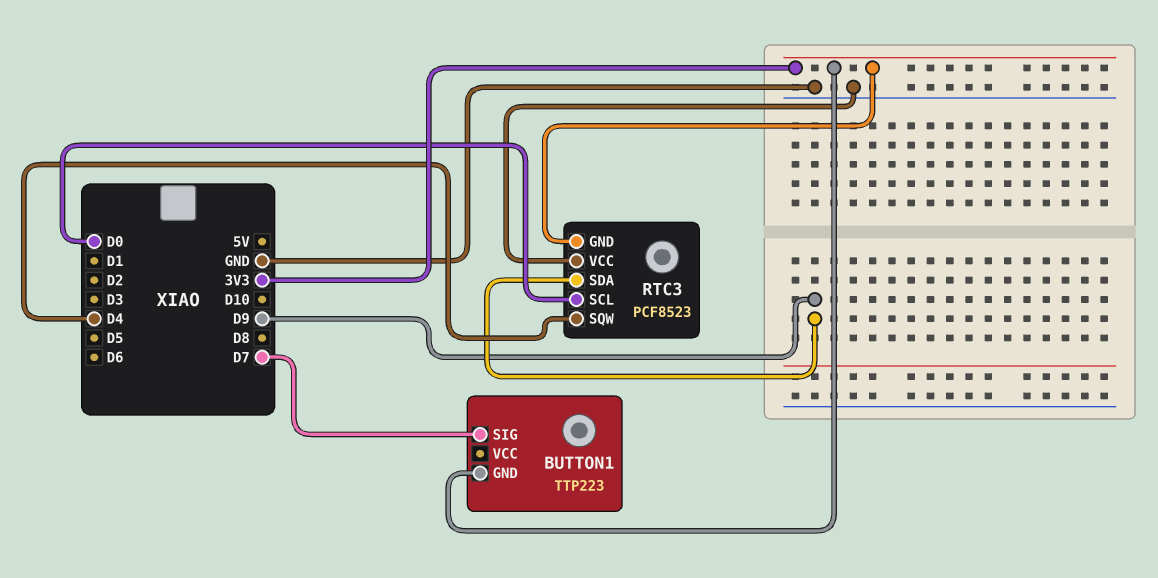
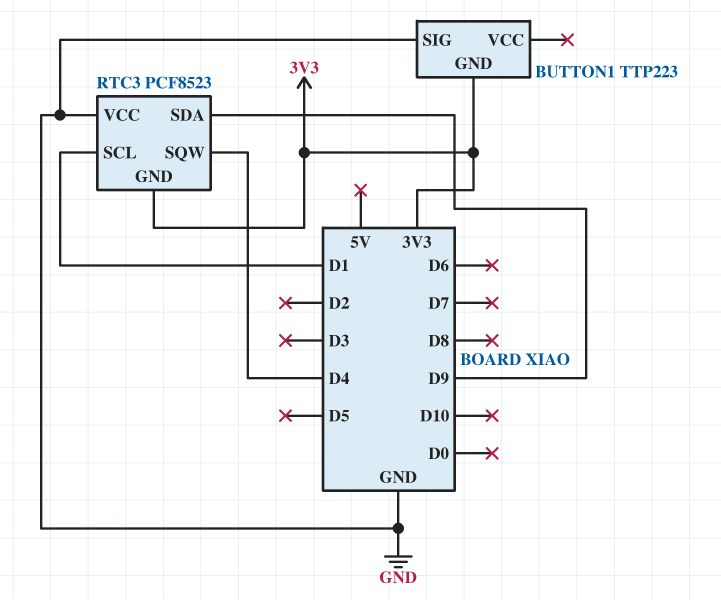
BUTTON1 pin SIG: D7 -> GND
RTC3 pin SCL: D0 -> D1

